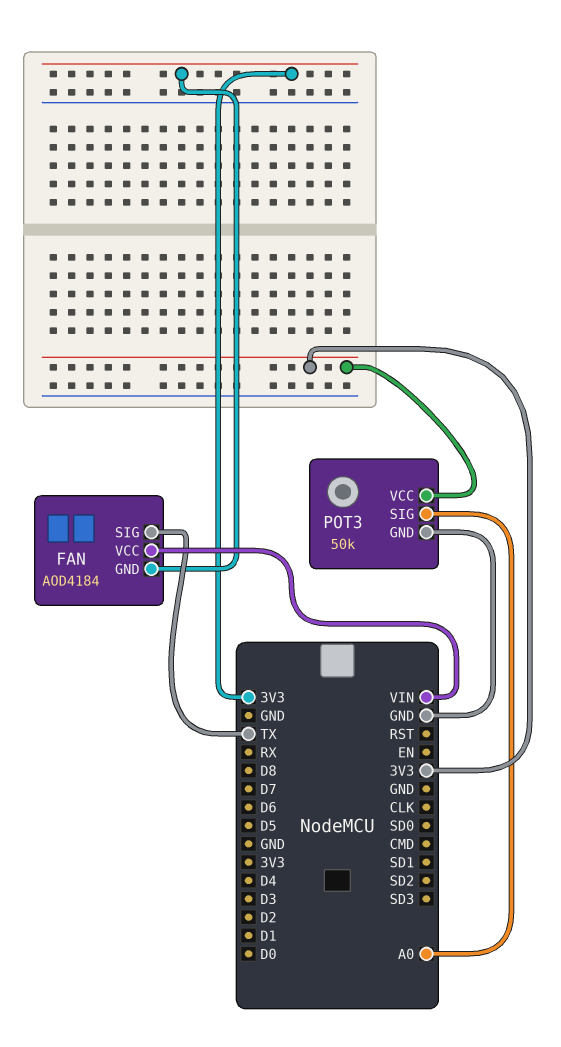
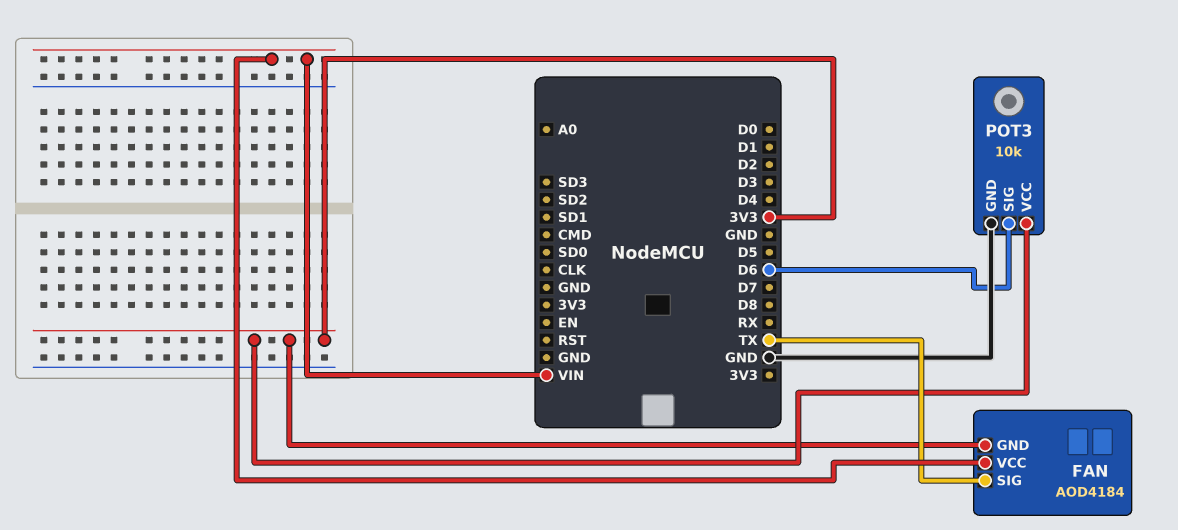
POT3: 50k -> 10k
POT3 pin SIG: A0 -> D6

